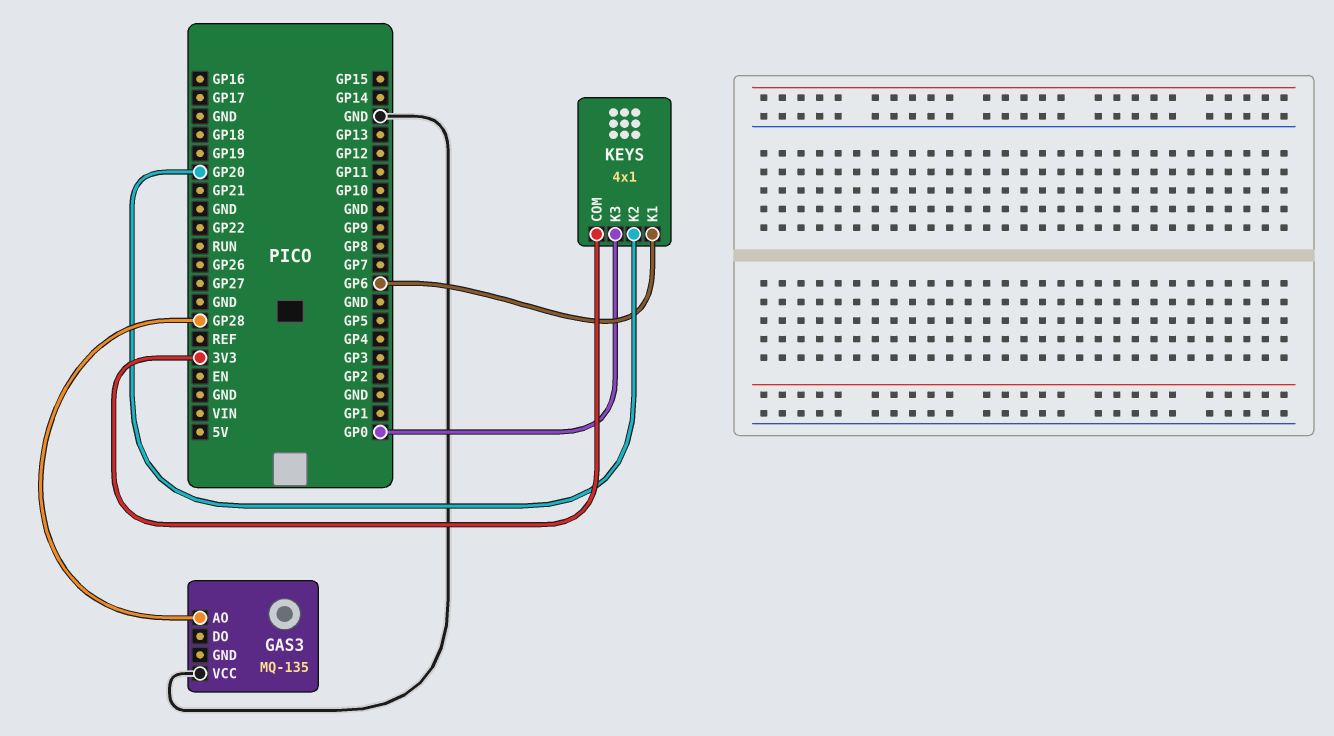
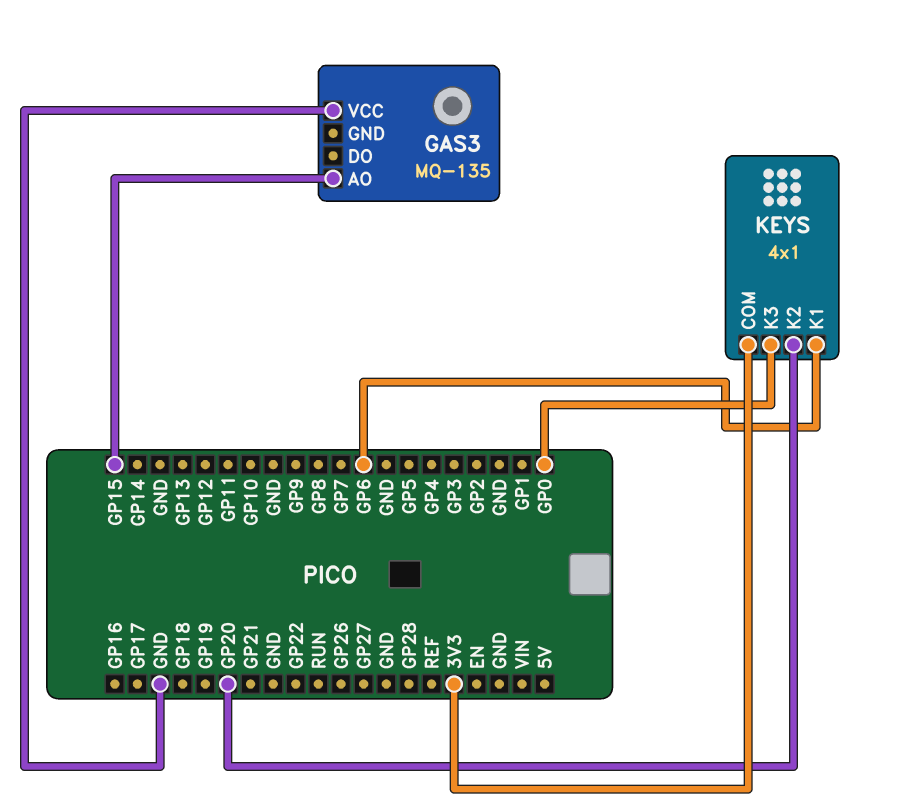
GAS3 pin AO: GP28 -> GP15

